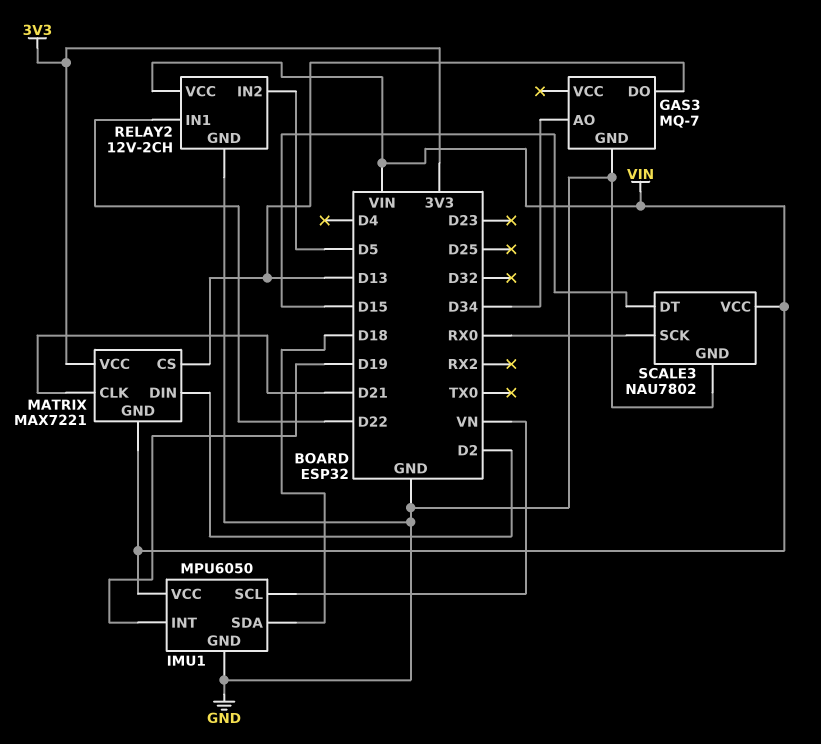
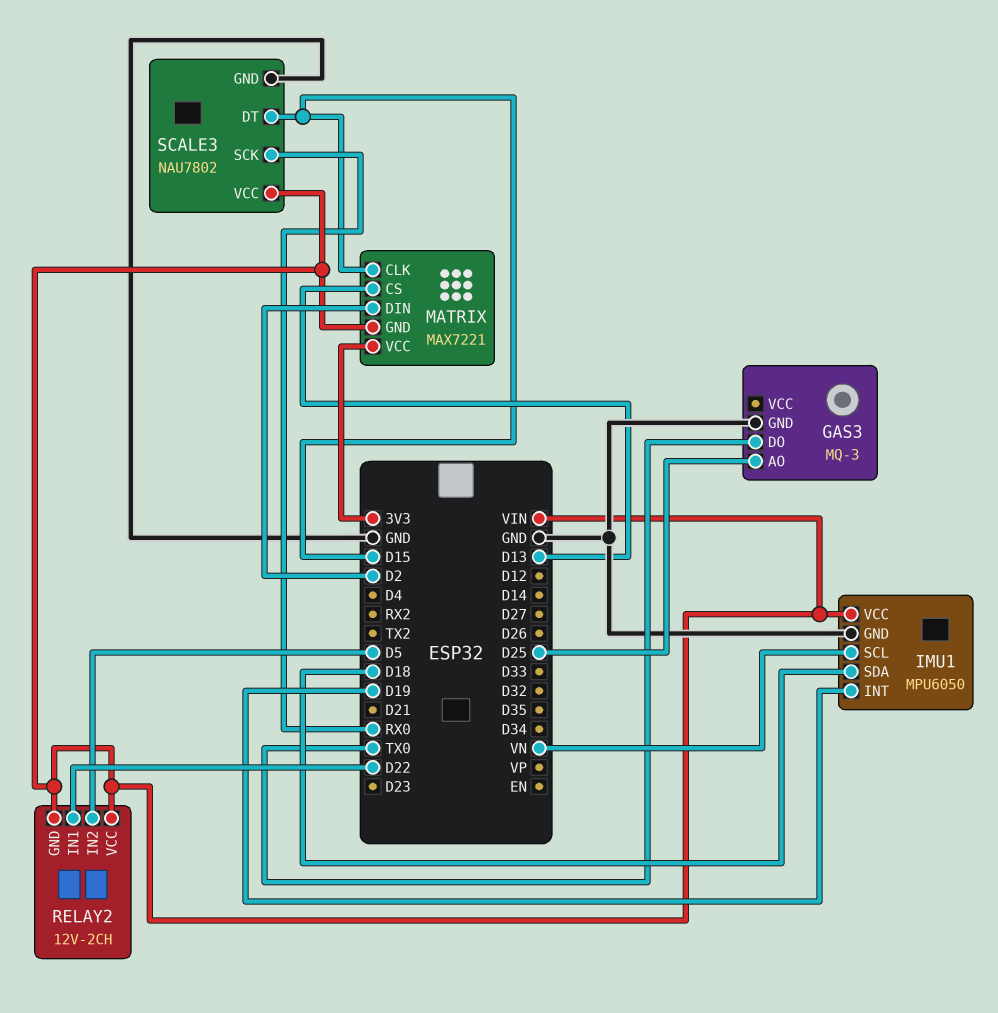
GAS3: MQ-7 -> MQ-3
GAS3 pin AO: D34 -> D25
GAS3 pin DO: D13 -> TX0
MATRIX pin CLK: D21 -> D15
RELAY2 pin GND: GND -> VIN

